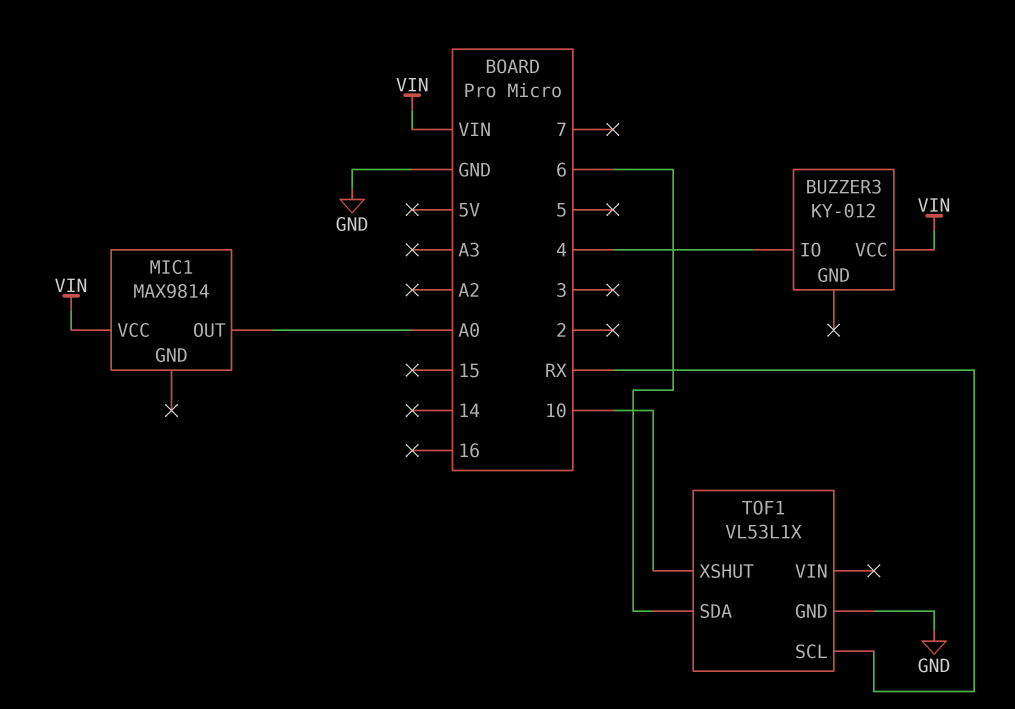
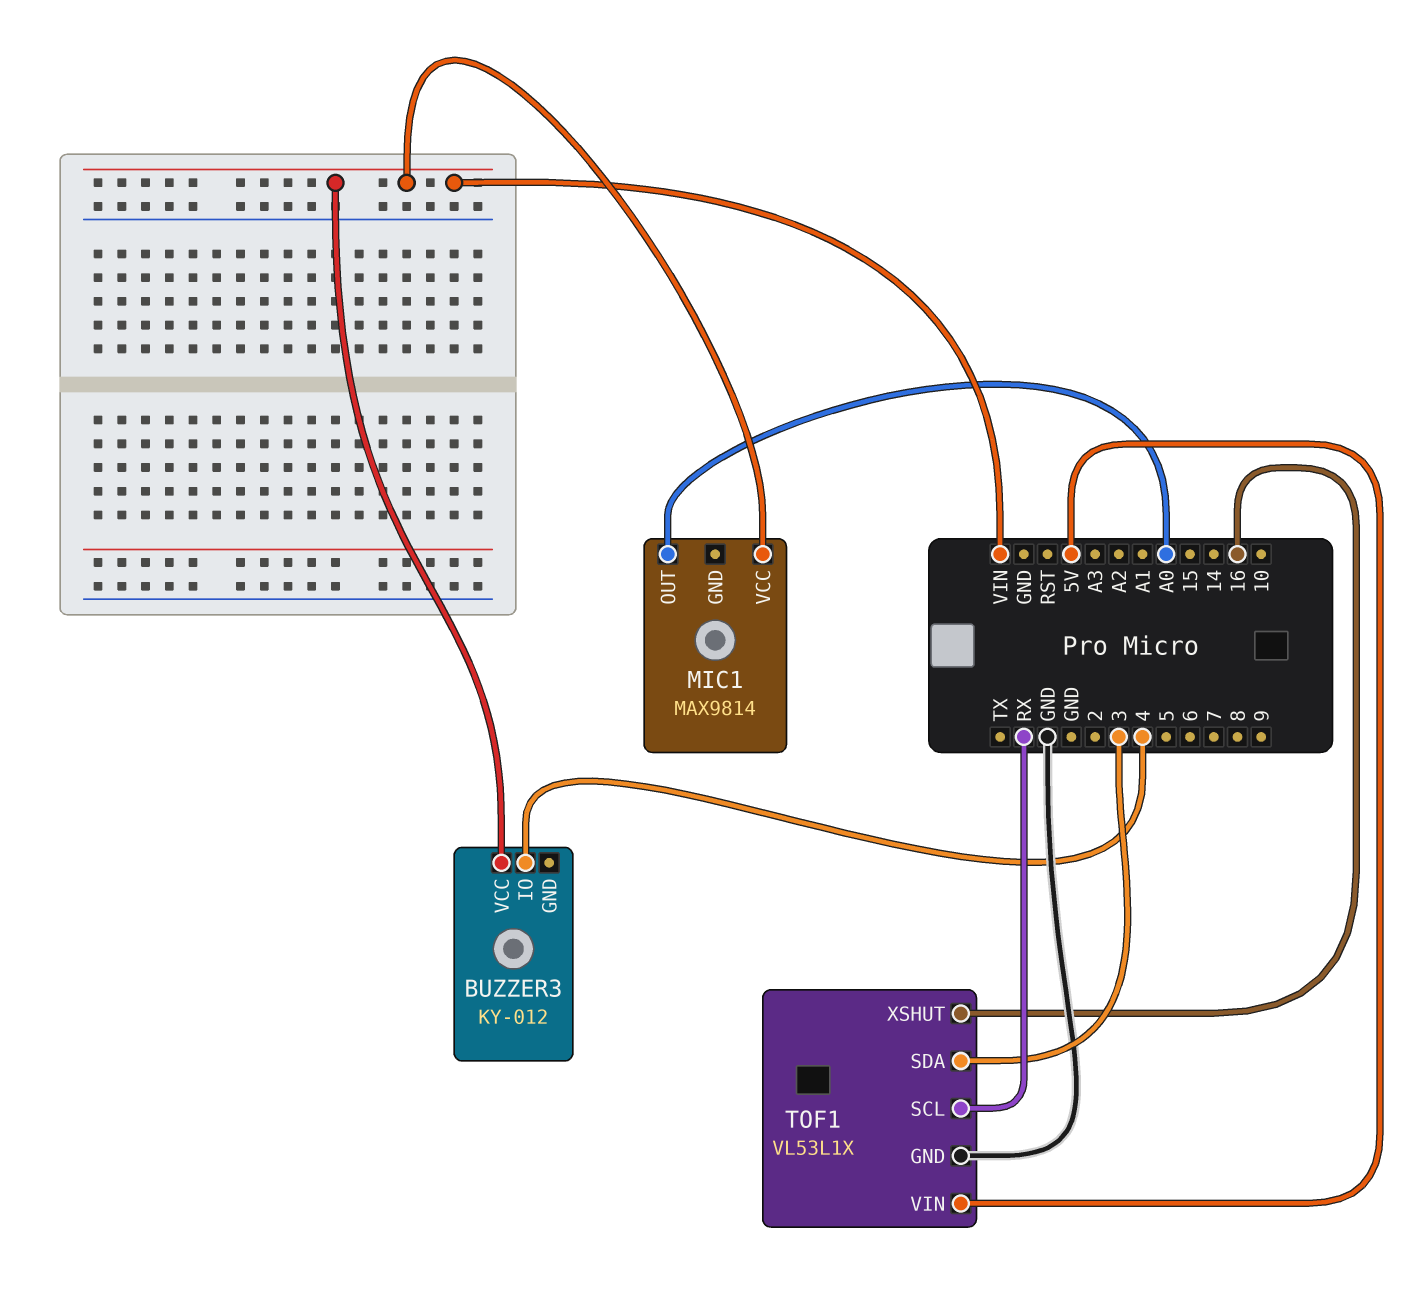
TOF1 pin SDA: 6 -> 3
TOF1 pin VIN: none -> 5V
TOF1 pin XSHUT: 10 -> 16

